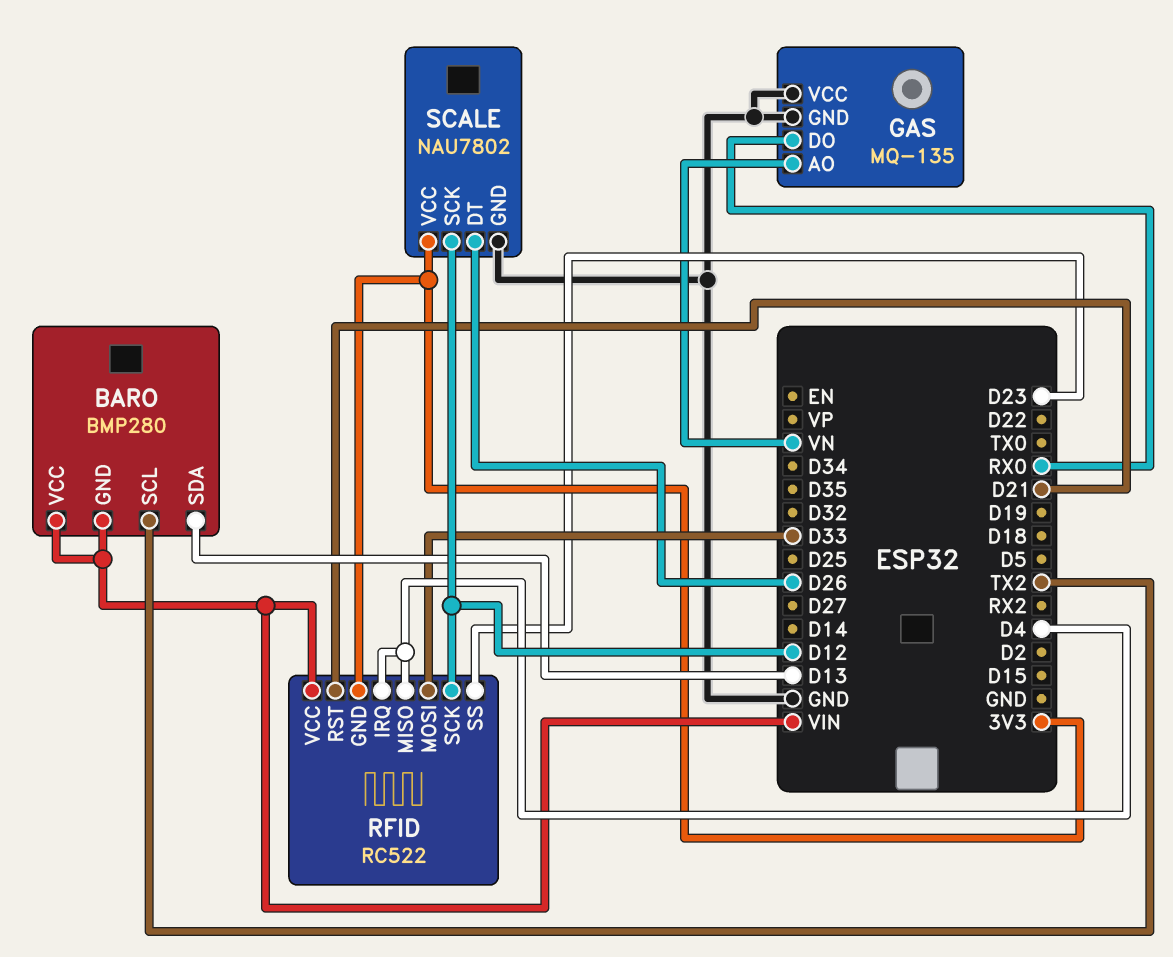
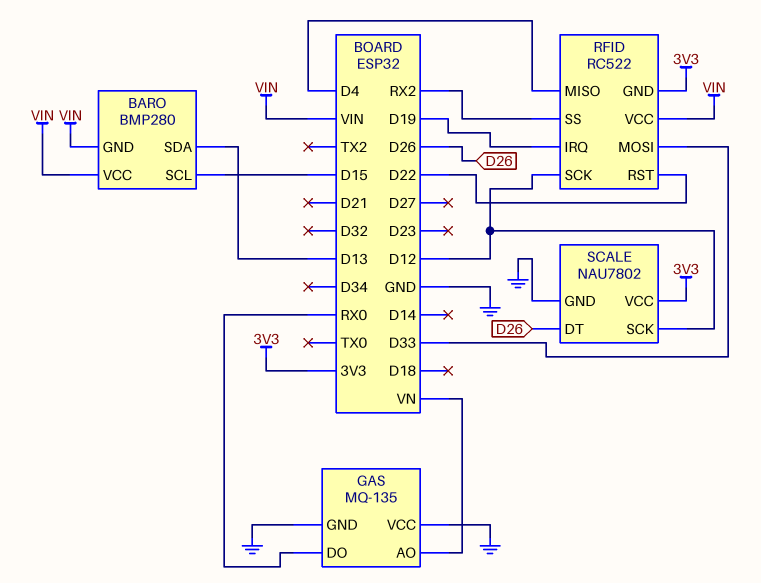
BARO pin SCL: TX2 -> D15
RFID pin IRQ: D4 -> D19
RFID pin RST: D21 -> D22
RFID pin SS: D23 -> RX2

